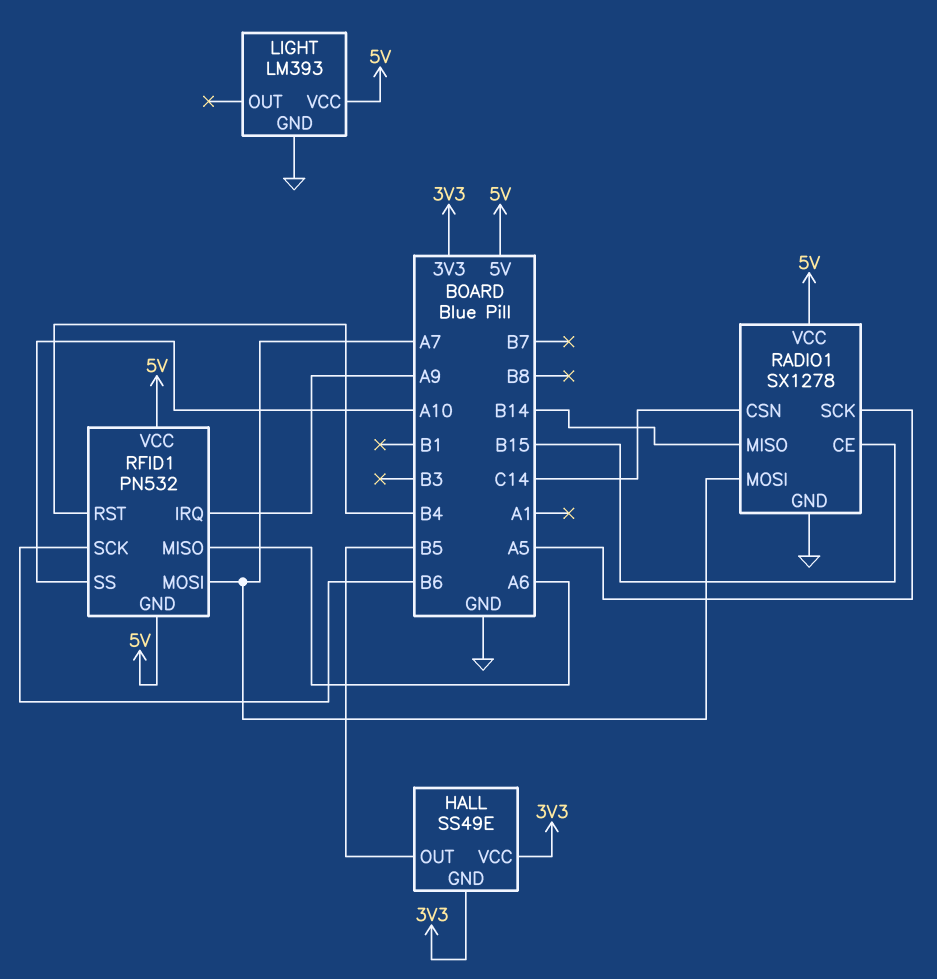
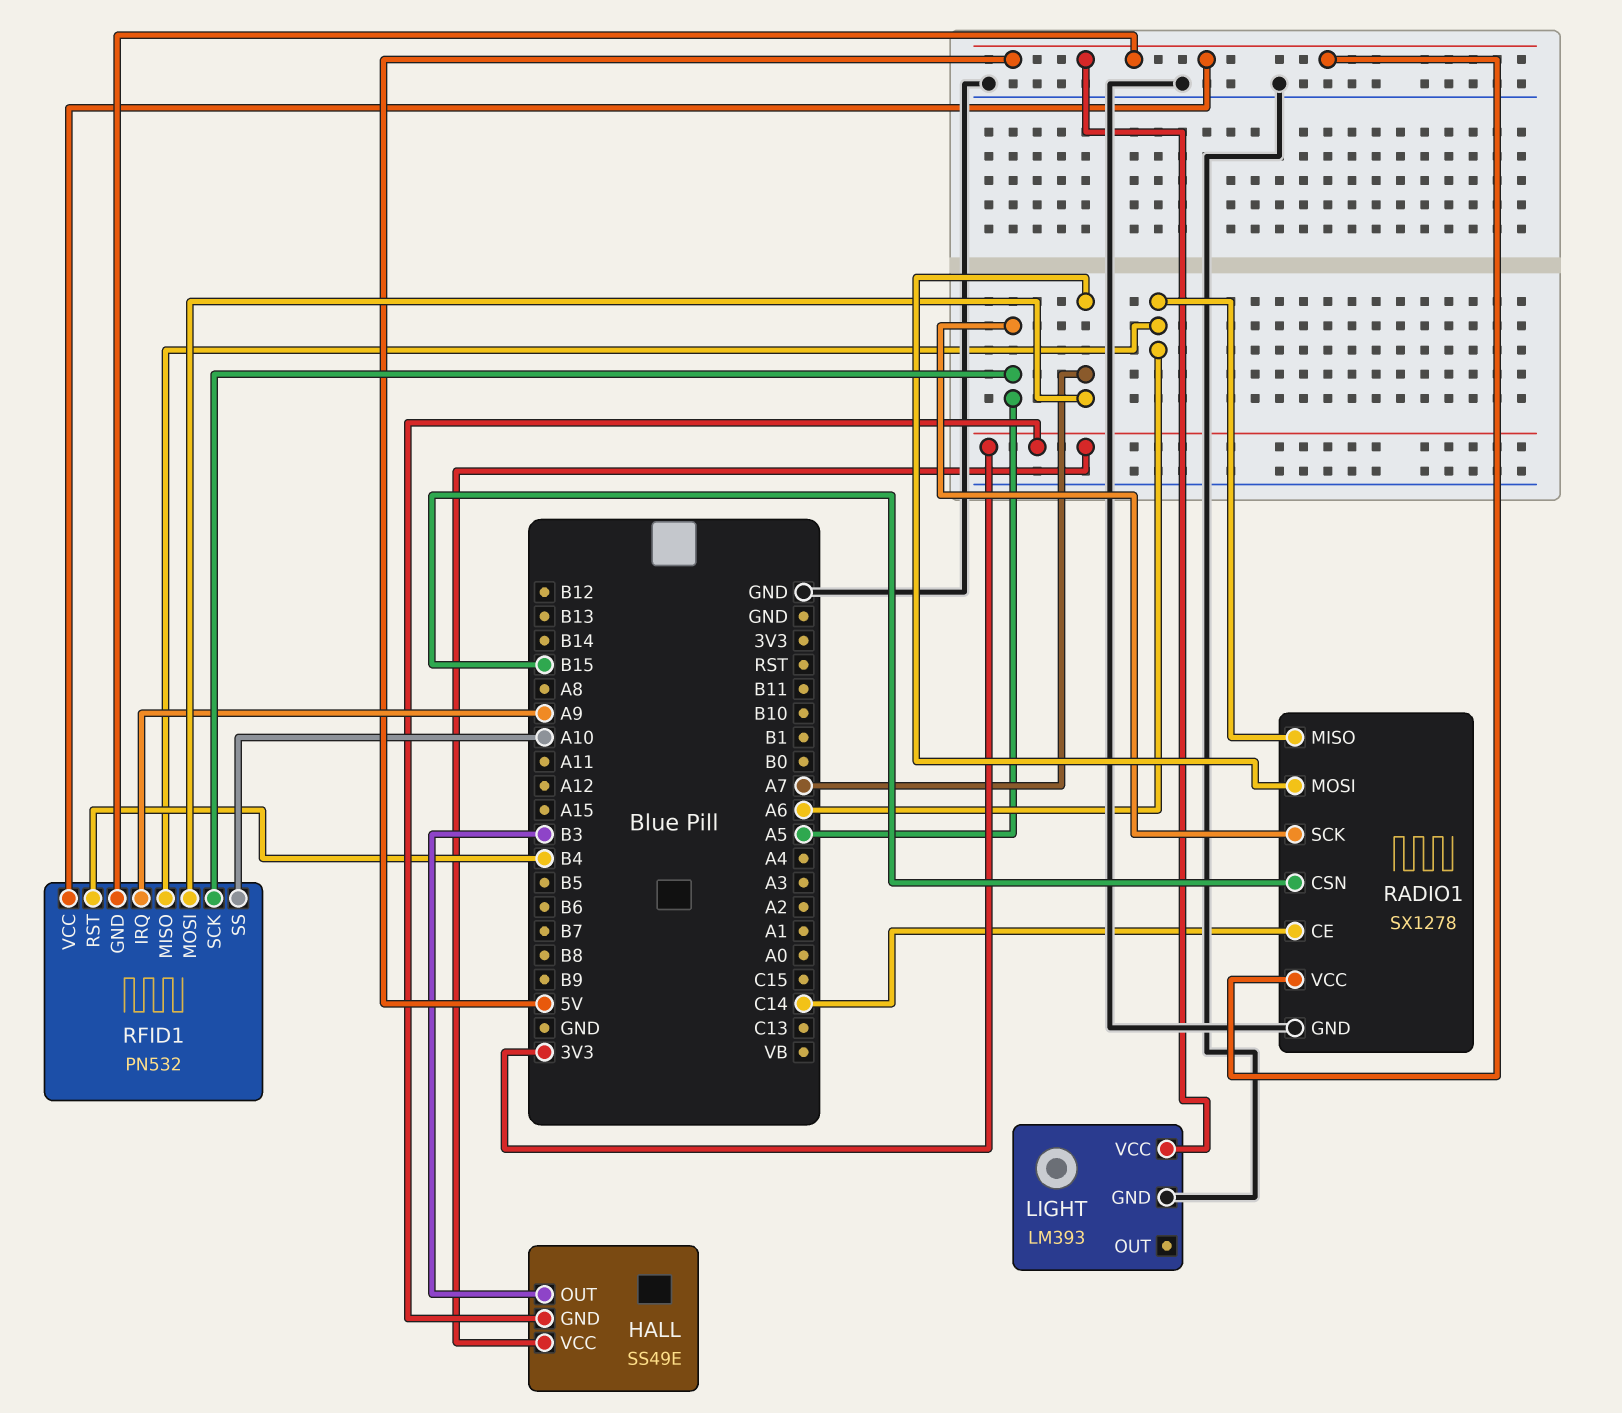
HALL pin OUT: B5 -> B3
RADIO1 pin CE: B15 -> C14
RADIO1 pin CSN: C14 -> B15
RADIO1 pin MISO: B14 -> A6
RFID1 pin SCK: B6 -> A5

